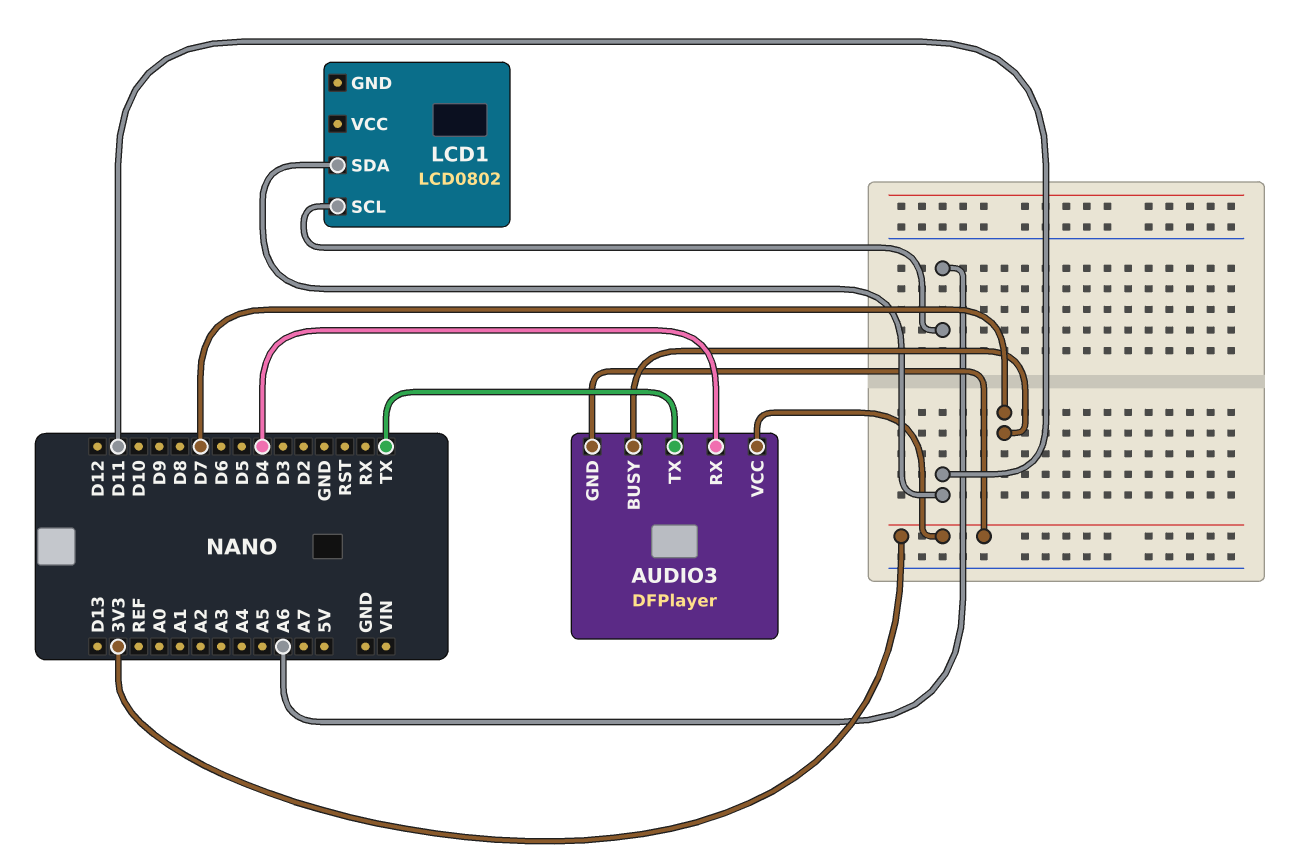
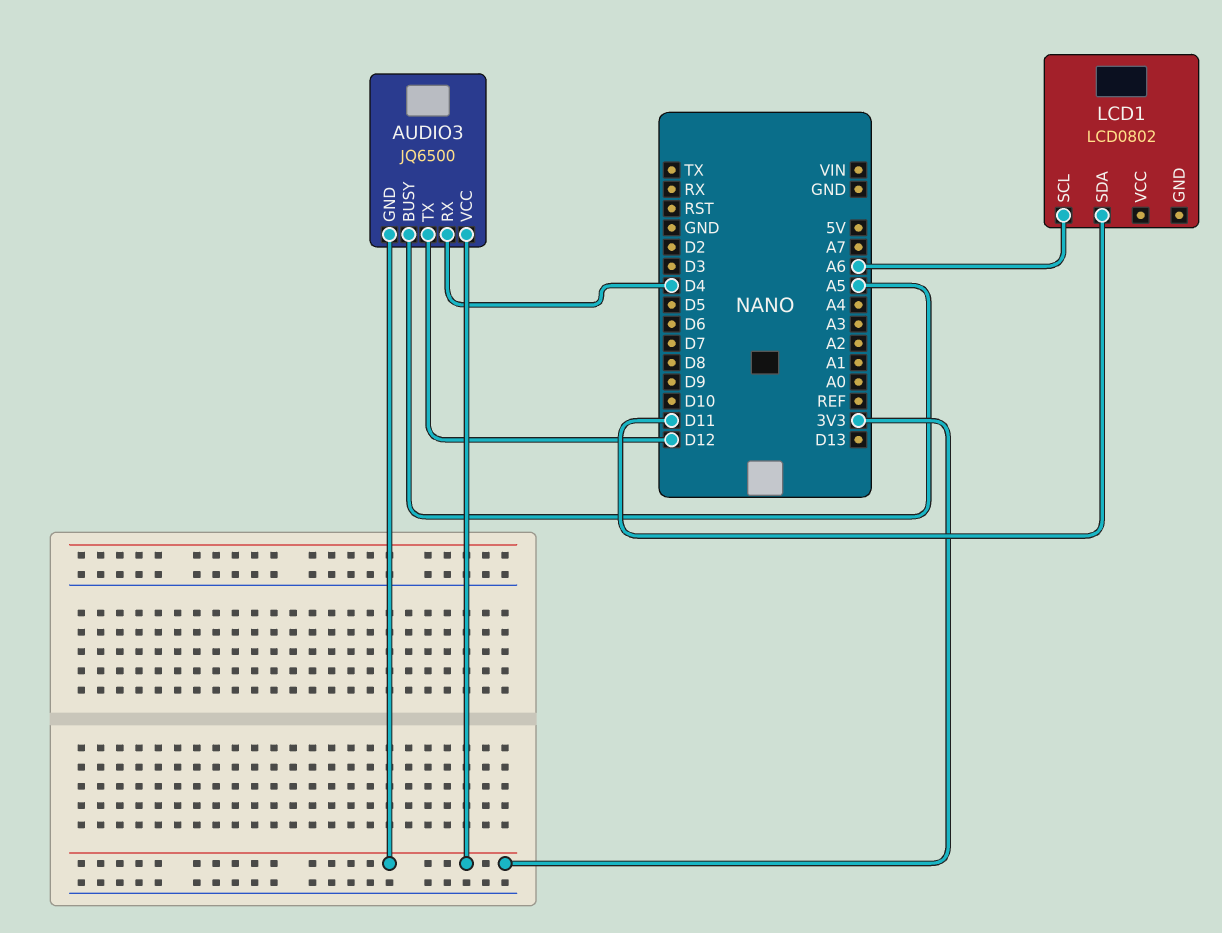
AUDIO3: DFPlayer -> JQ6500
AUDIO3 pin BUSY: D7 -> A5
AUDIO3 pin TX: TX -> D12

